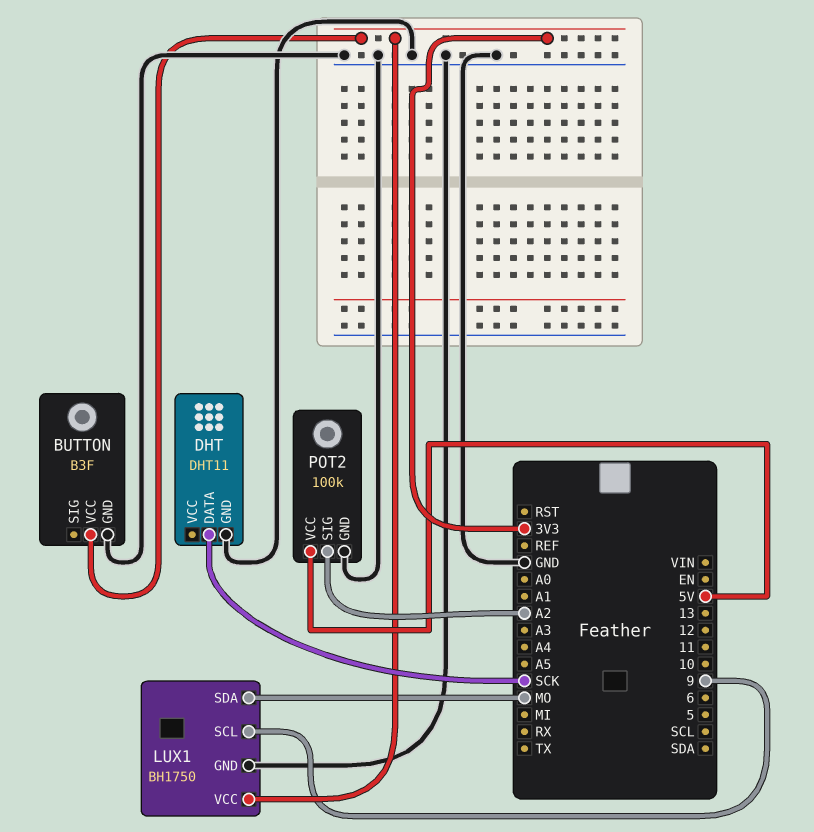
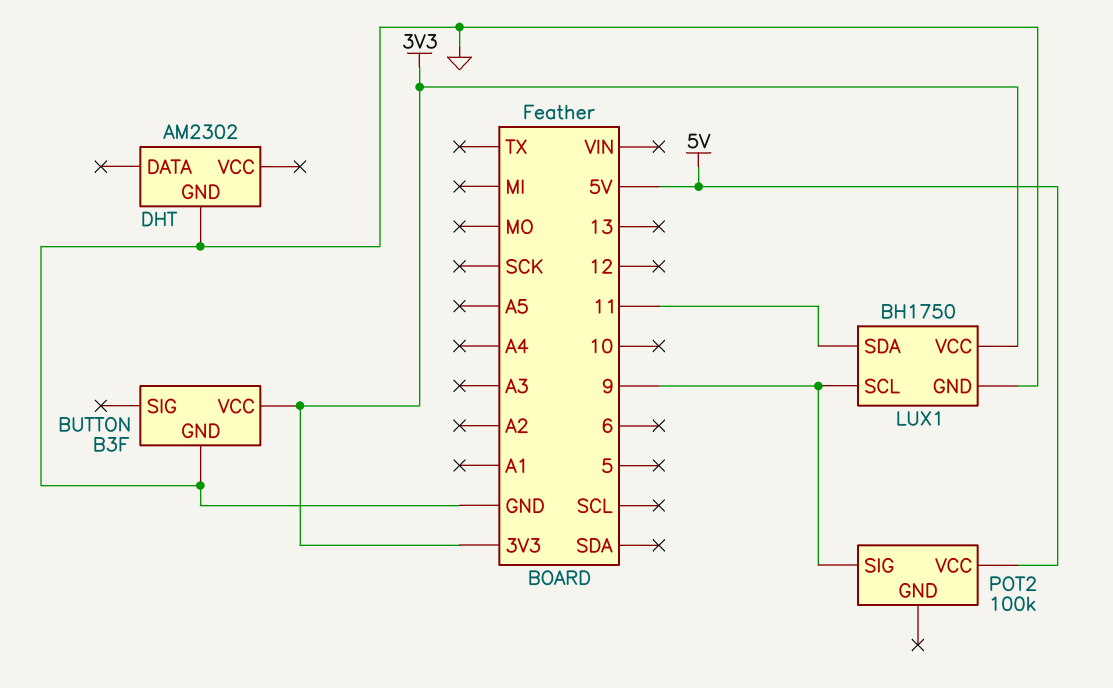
DHT: DHT11 -> AM2302
DHT pin DATA: SCK -> none
LUX1 pin SDA: MO -> 11
POT2 pin GND: GND -> none
POT2 pin SIG: A2 -> 9

